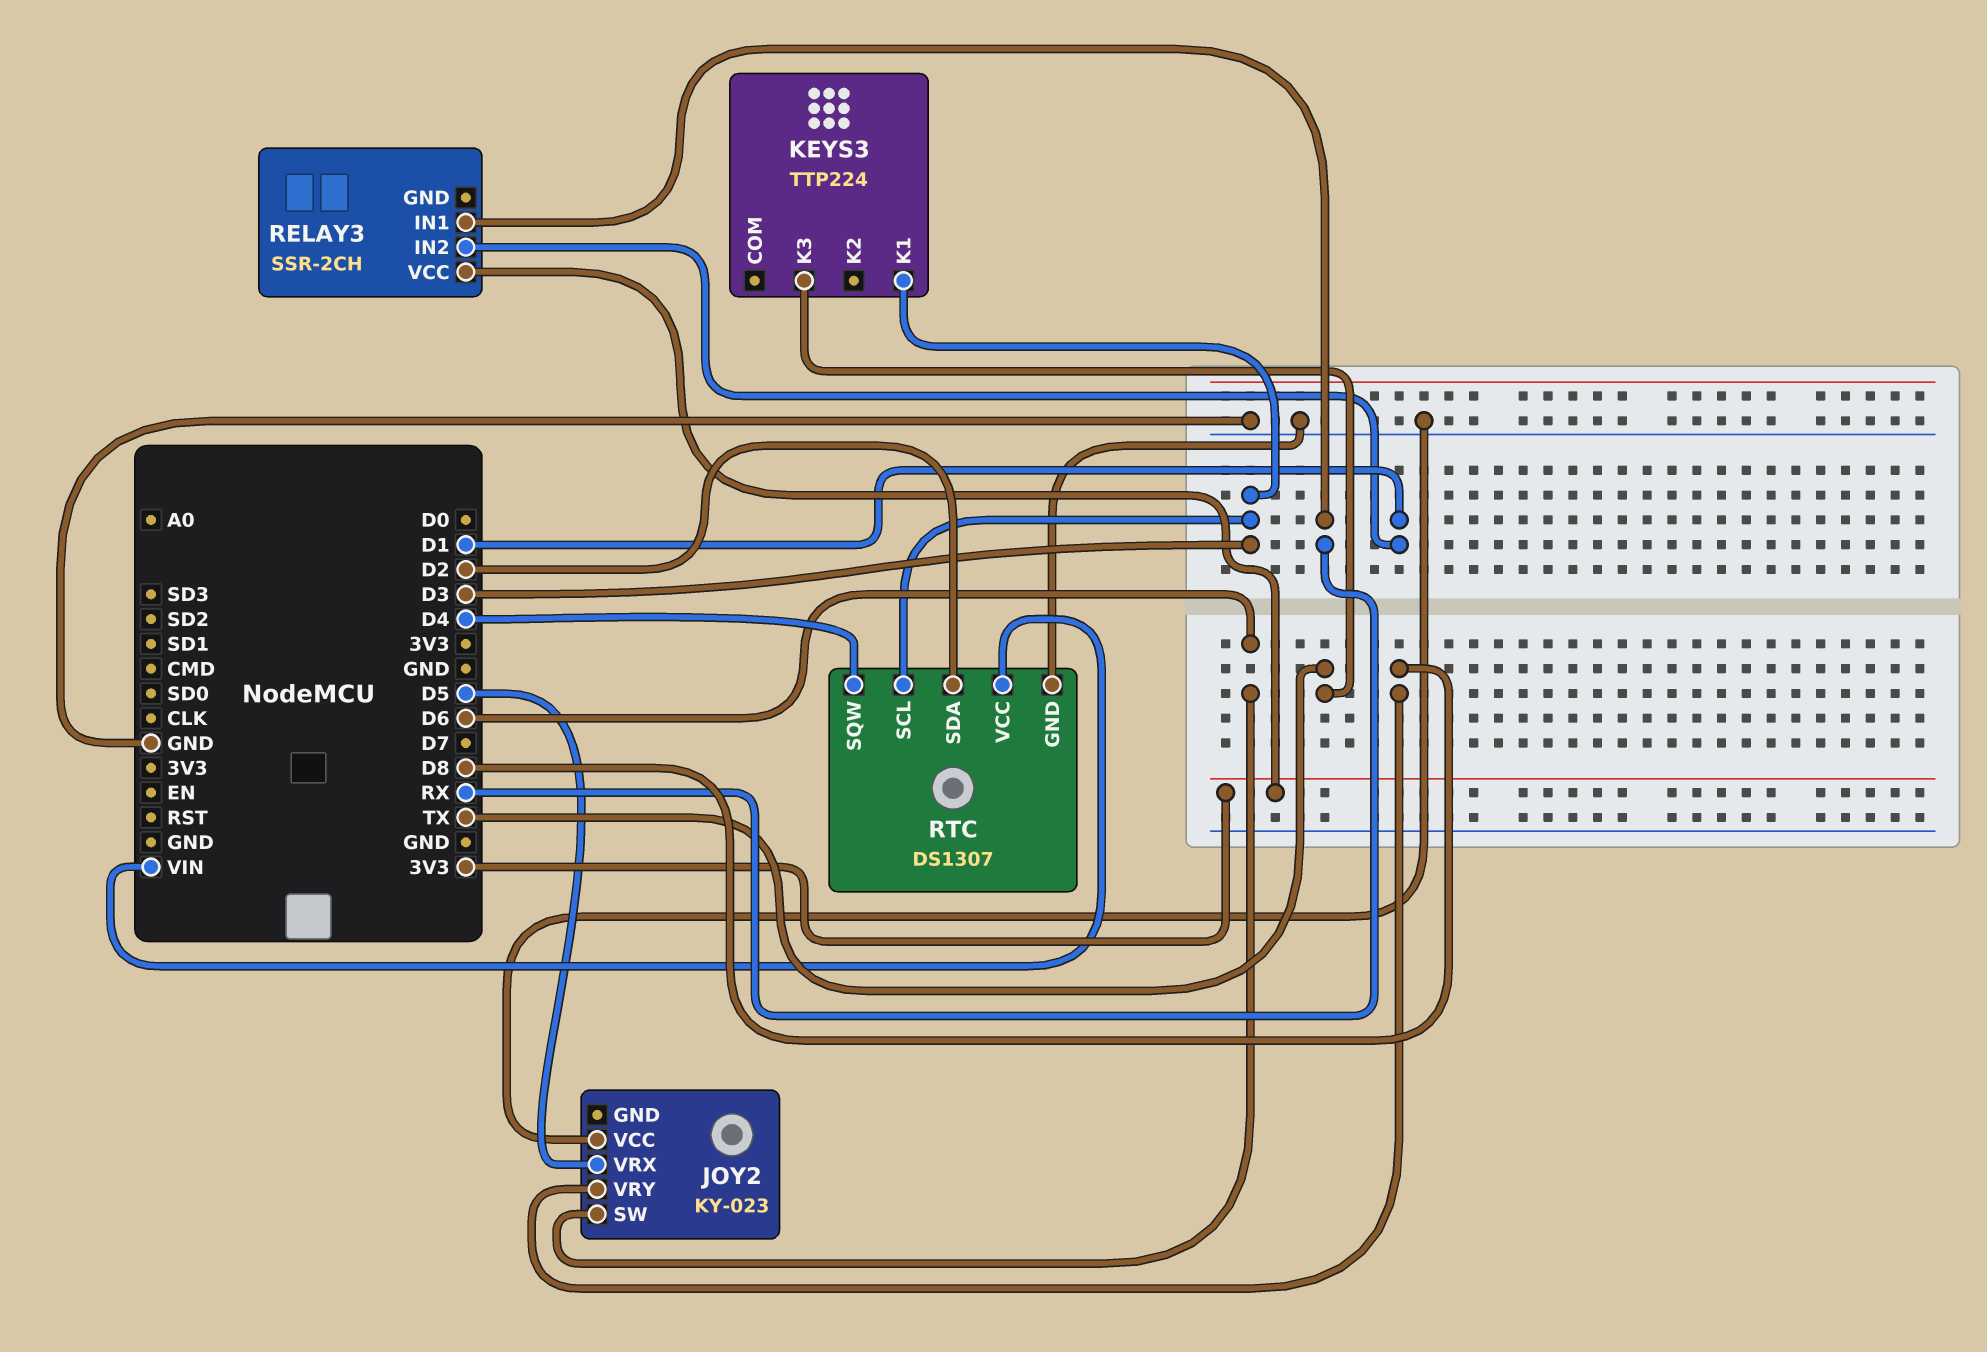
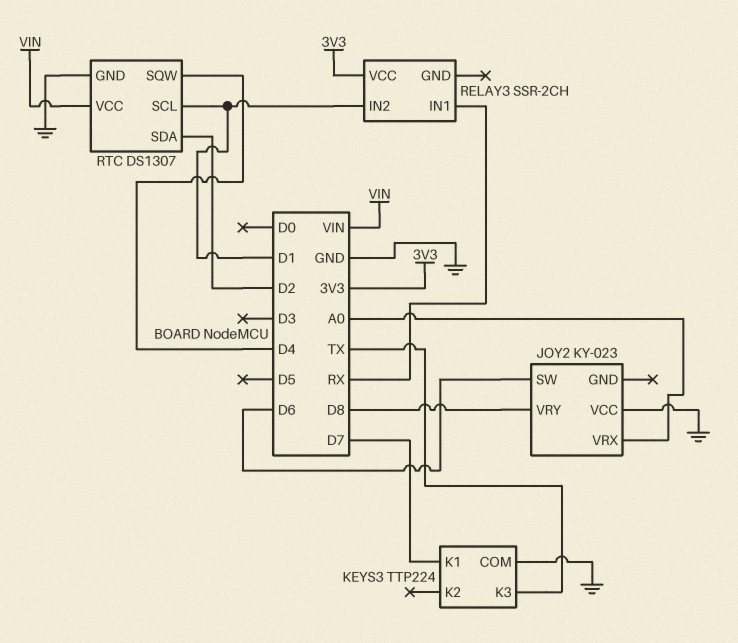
JOY2 pin VRX: D5 -> A0
KEYS3 pin COM: none -> GND
KEYS3 pin K1: D3 -> D7
RTC pin SCL: D3 -> D1

